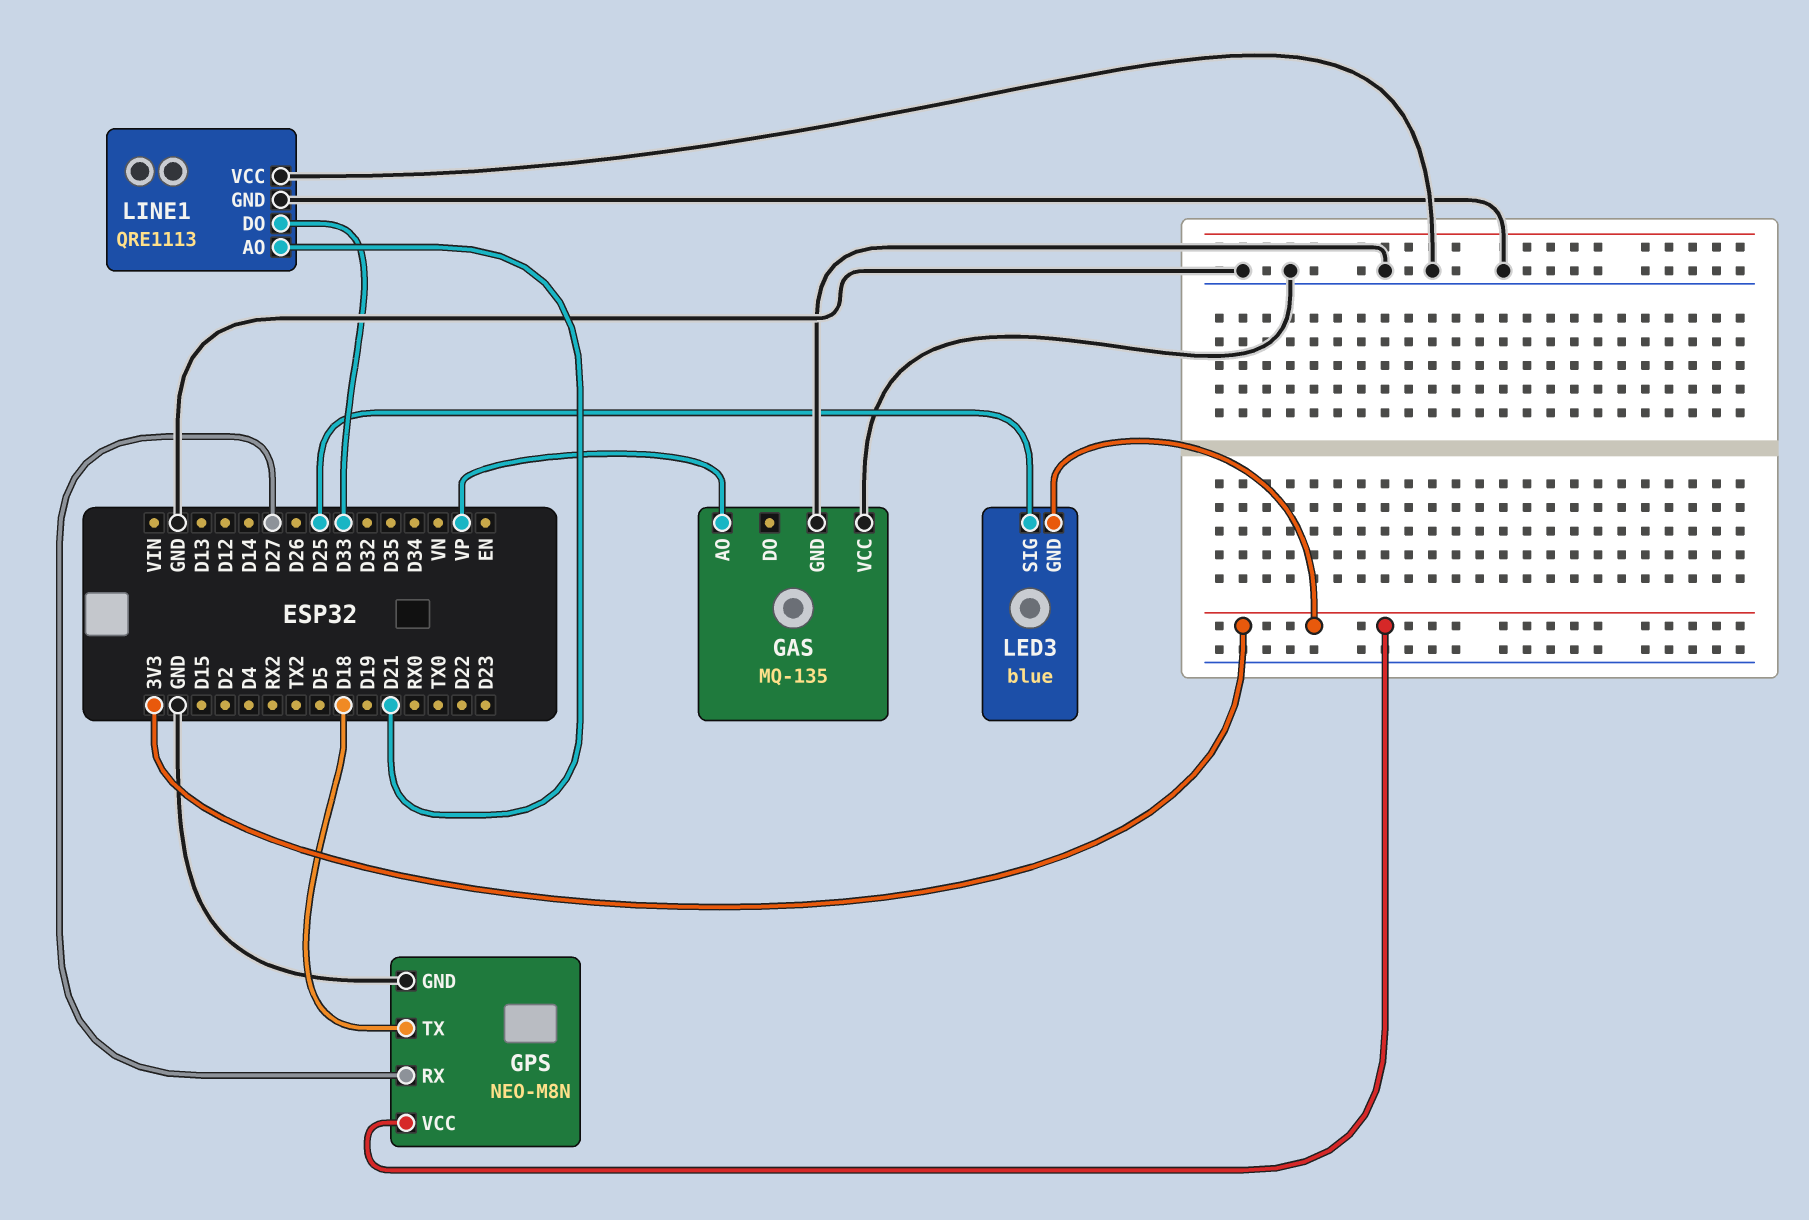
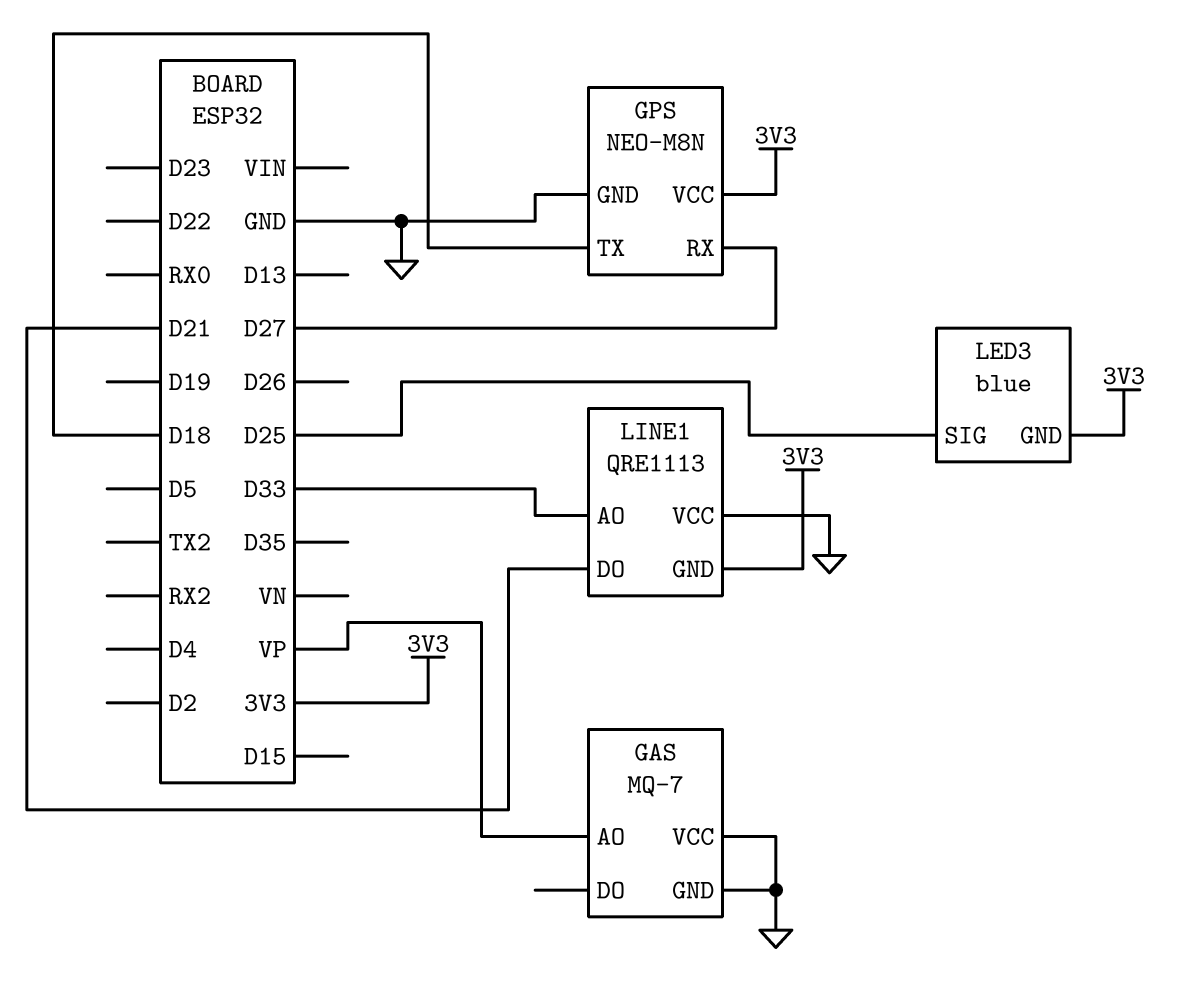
GAS: MQ-135 -> MQ-7
LINE1 pin AO: D21 -> D33
LINE1 pin DO: D33 -> D21
LINE1 pin GND: GND -> 3V3

